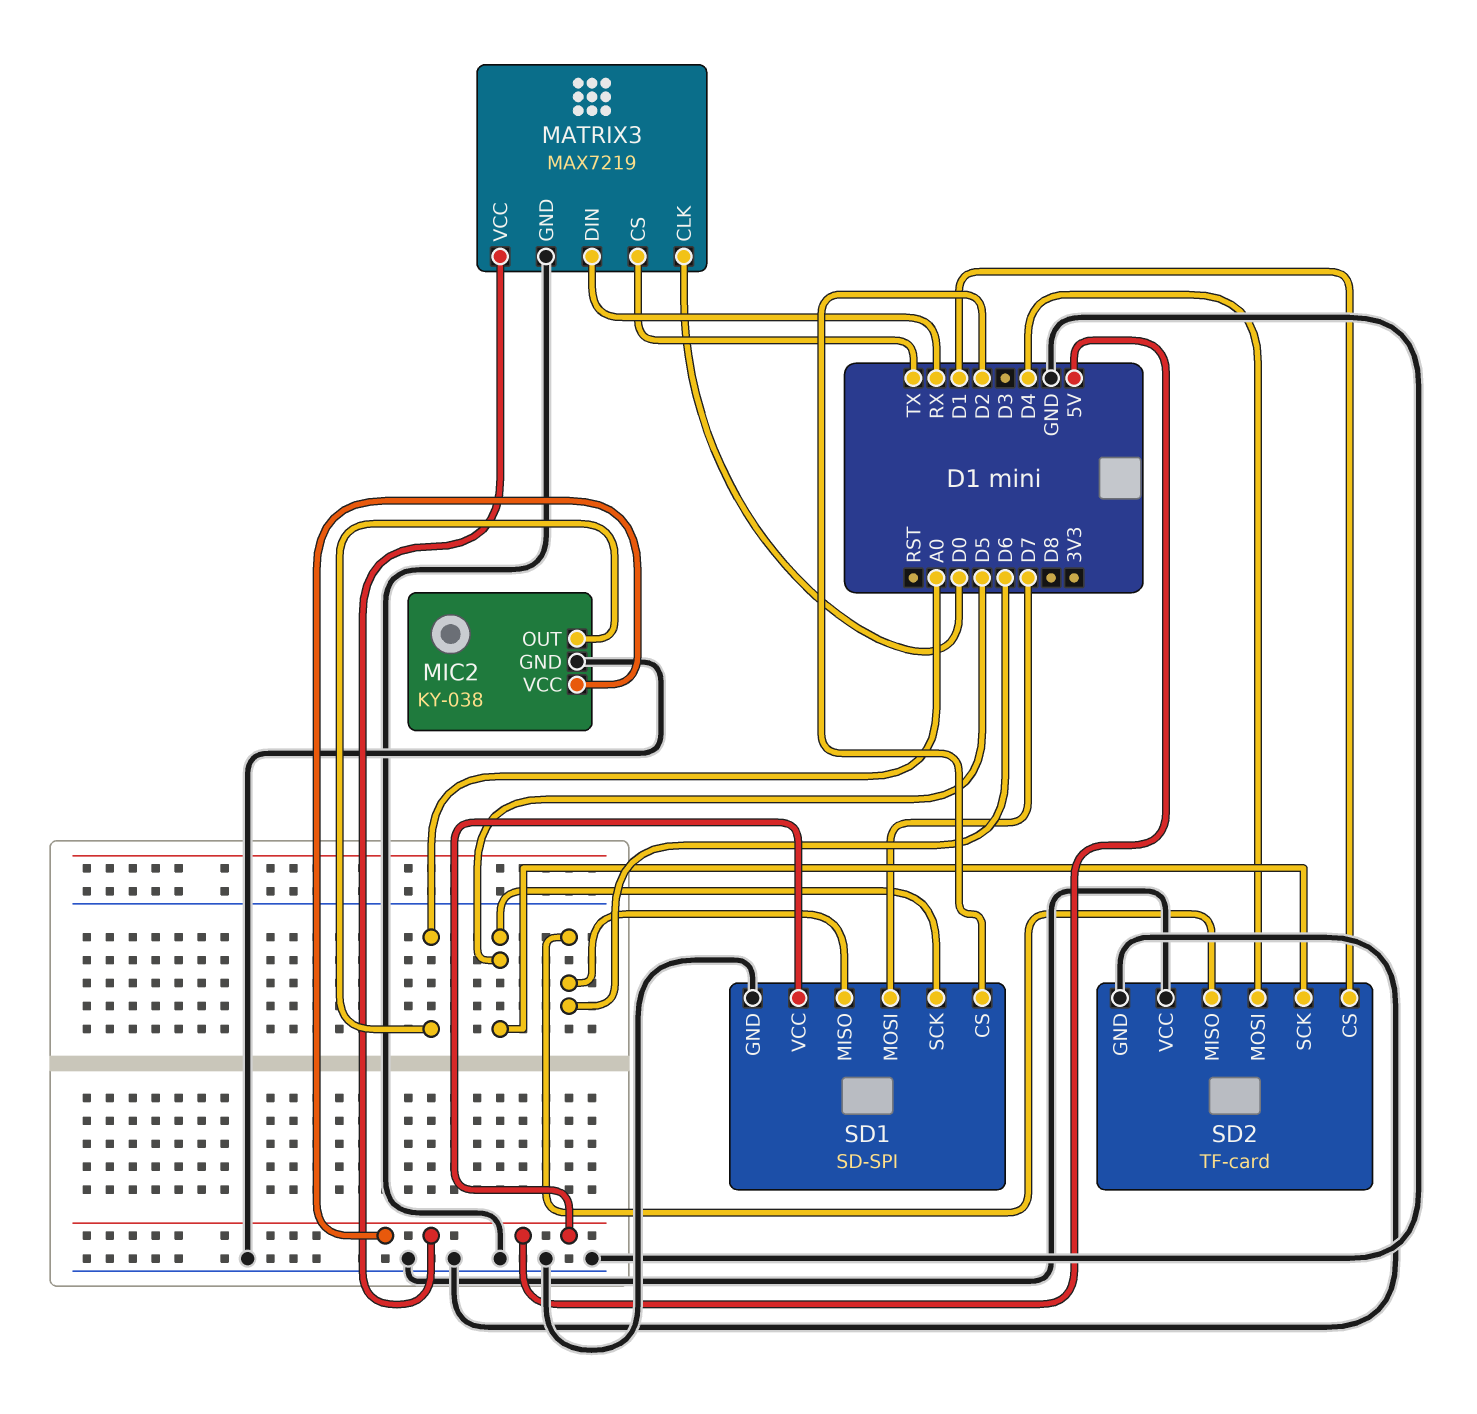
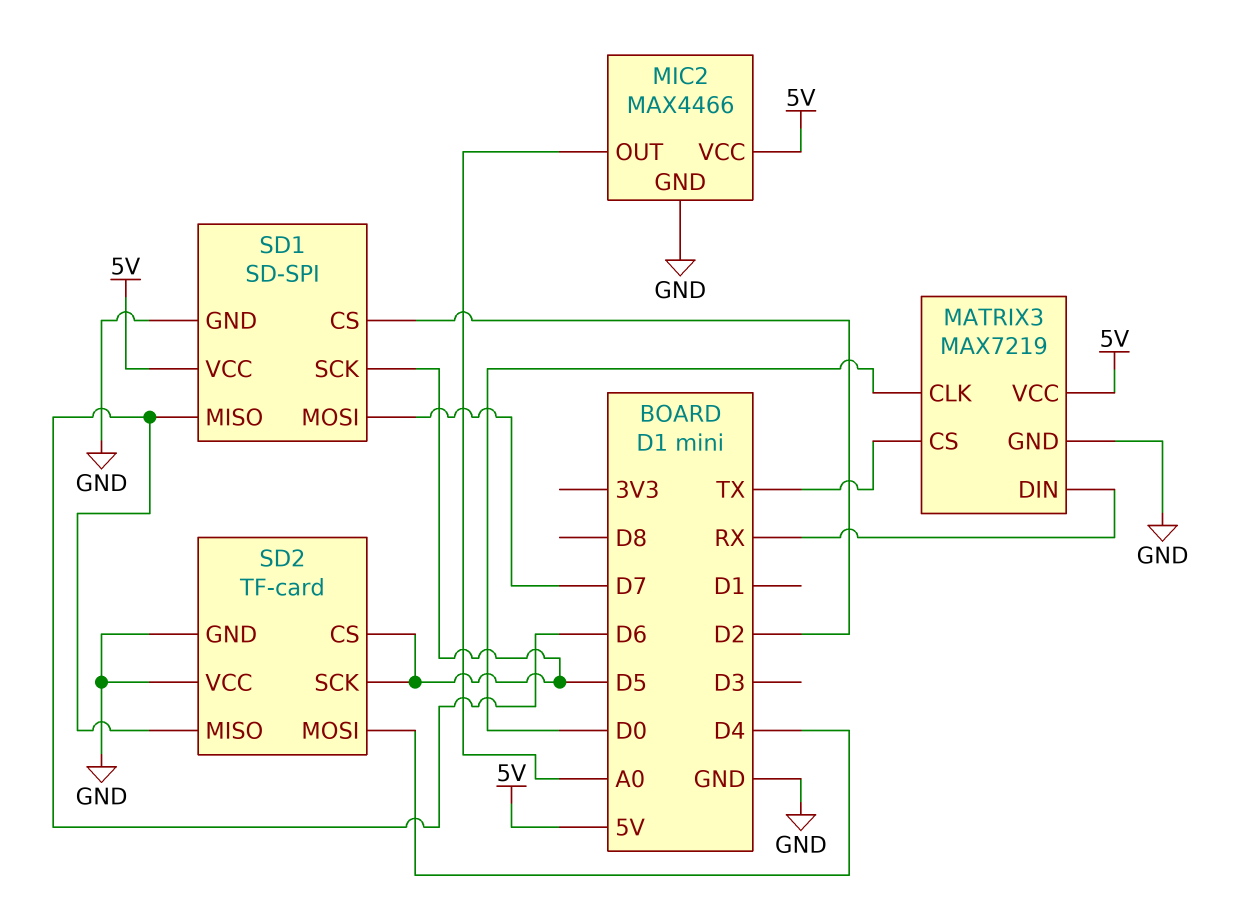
MIC2: KY-038 -> MAX4466
SD2 pin CS: D1 -> D5

